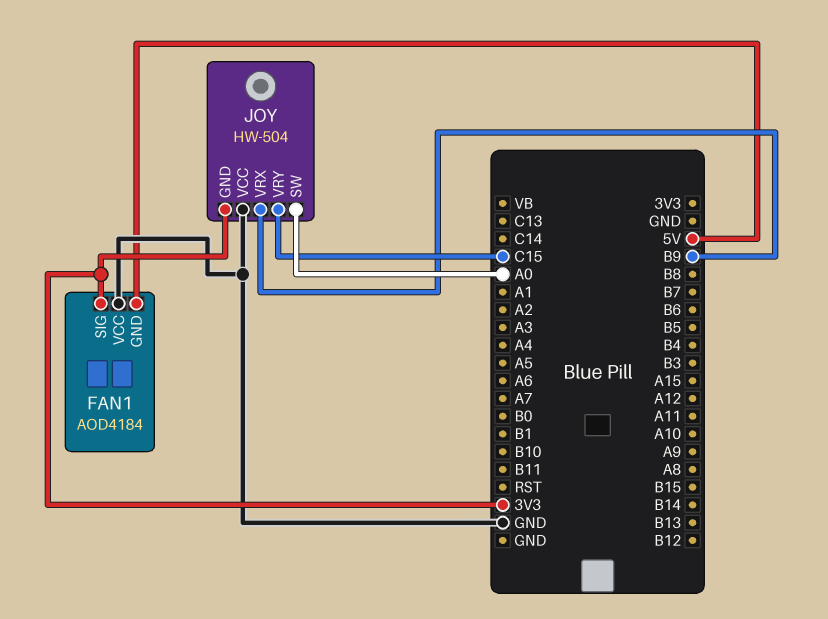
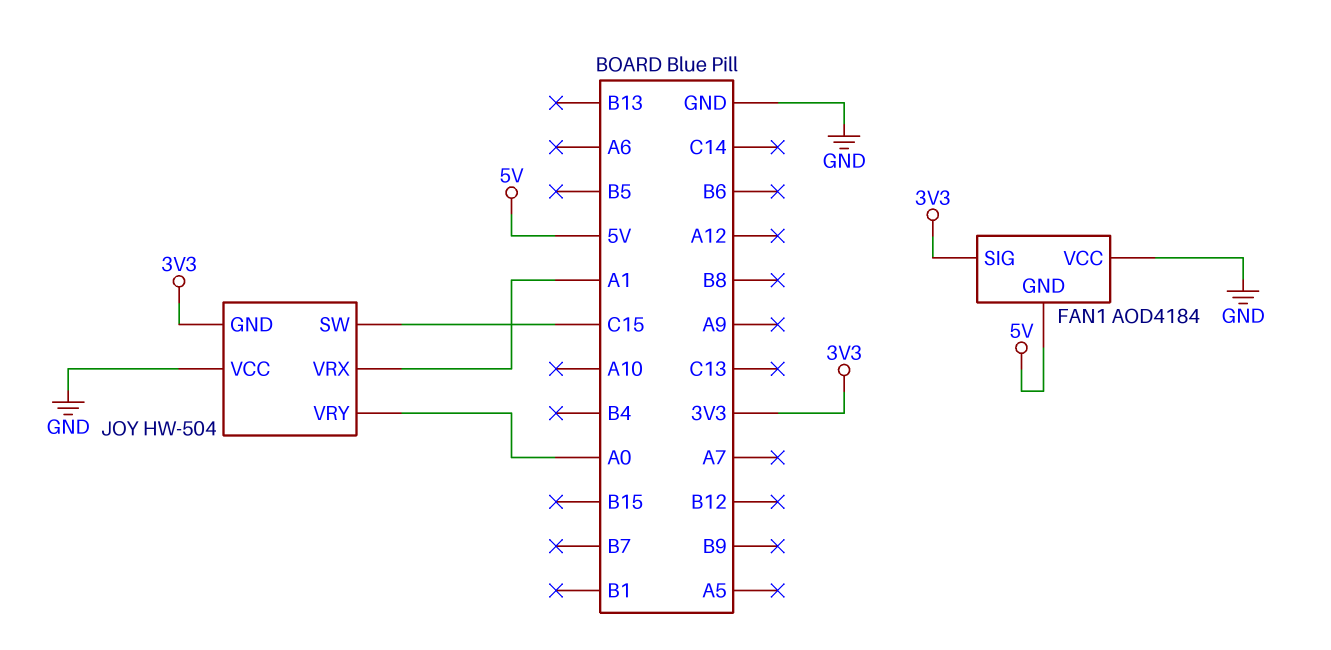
JOY pin SW: A0 -> C15
JOY pin VRX: B9 -> A1
JOY pin VRY: C15 -> A0

